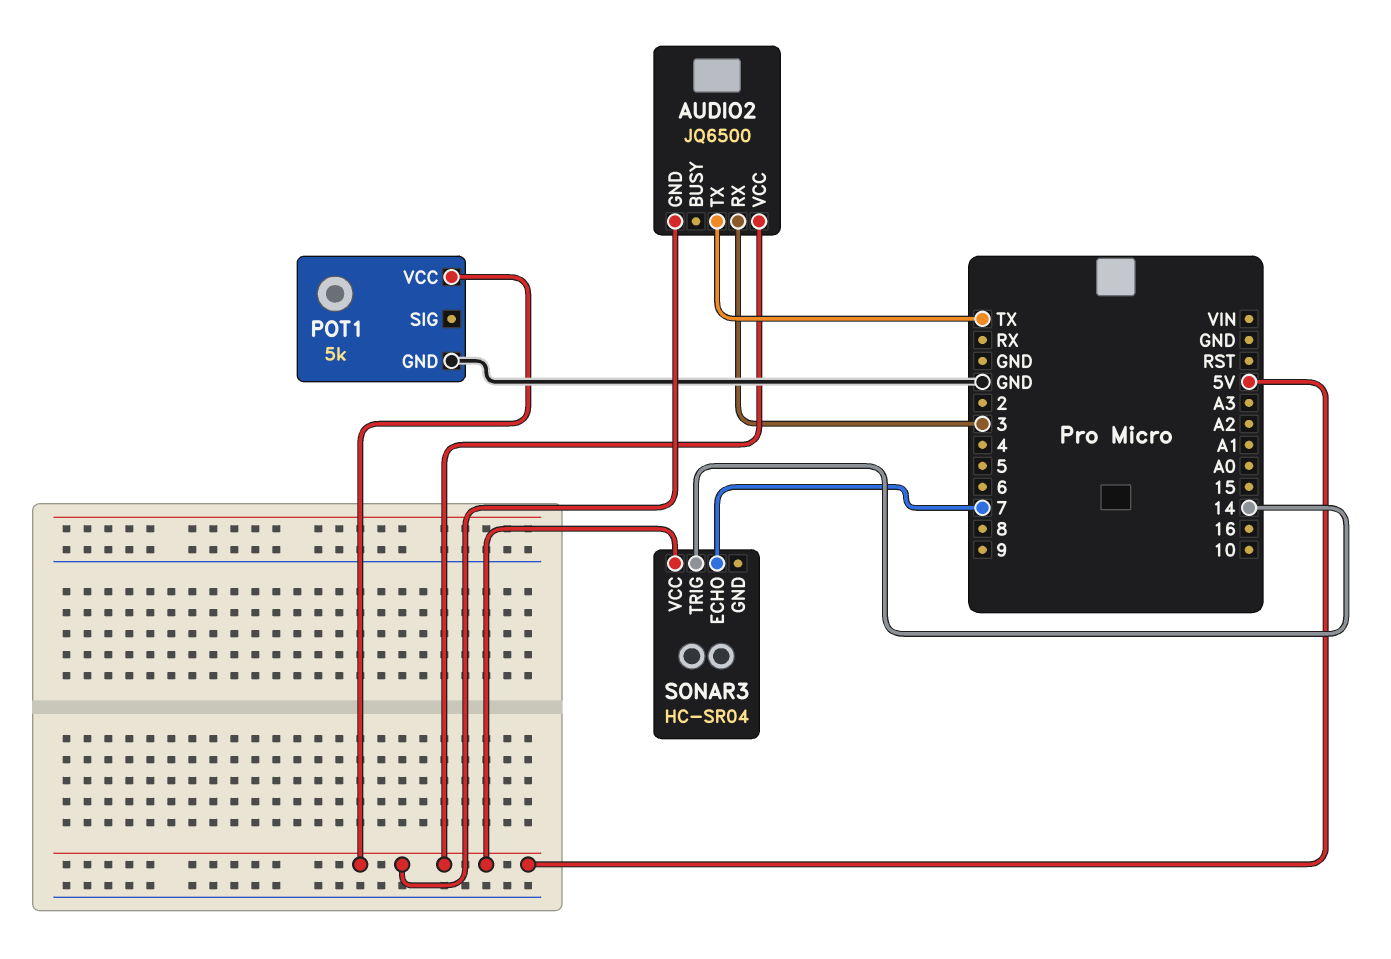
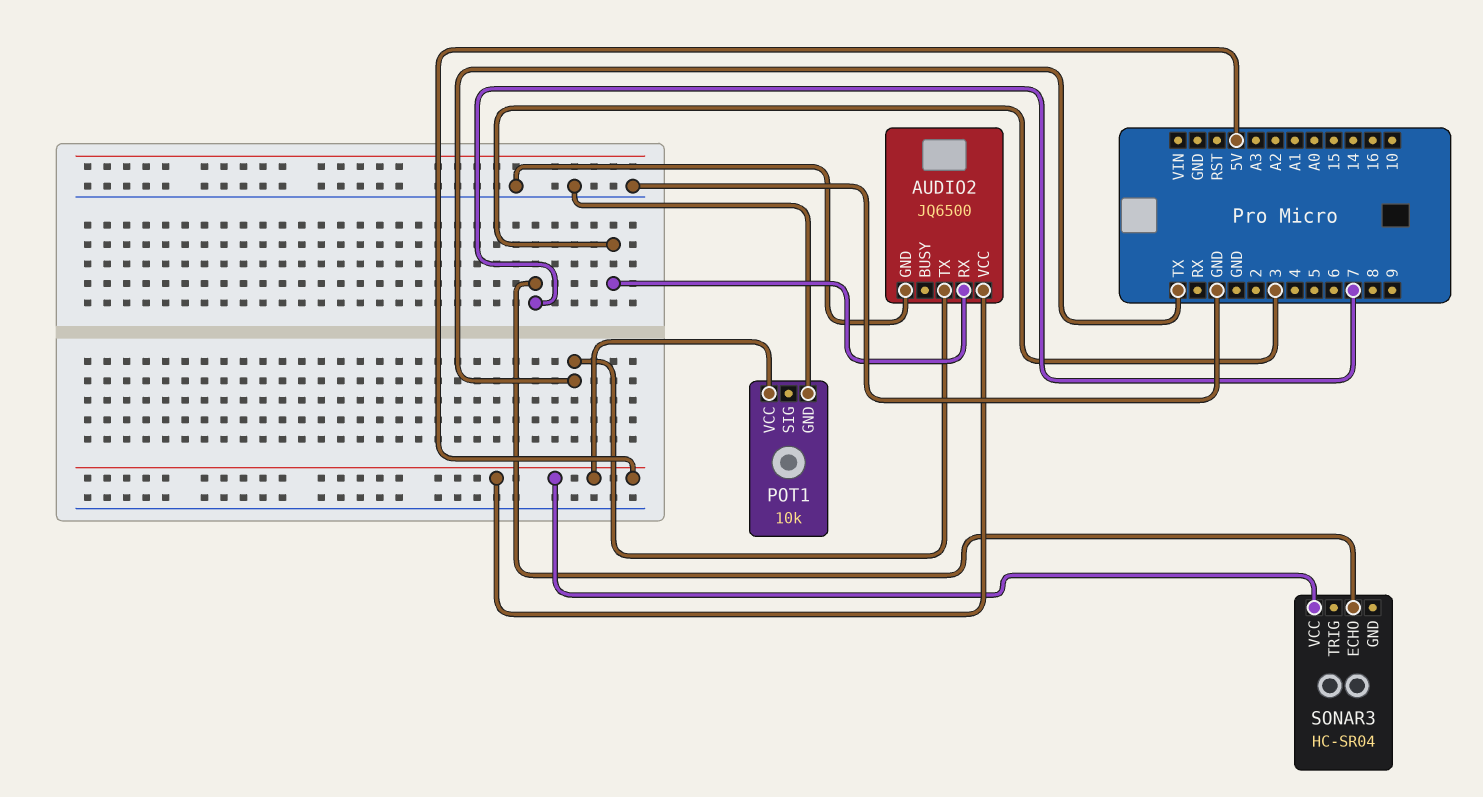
AUDIO2 pin GND: 5V -> GND
POT1: 5k -> 10k
SONAR3 pin TRIG: 14 -> none

